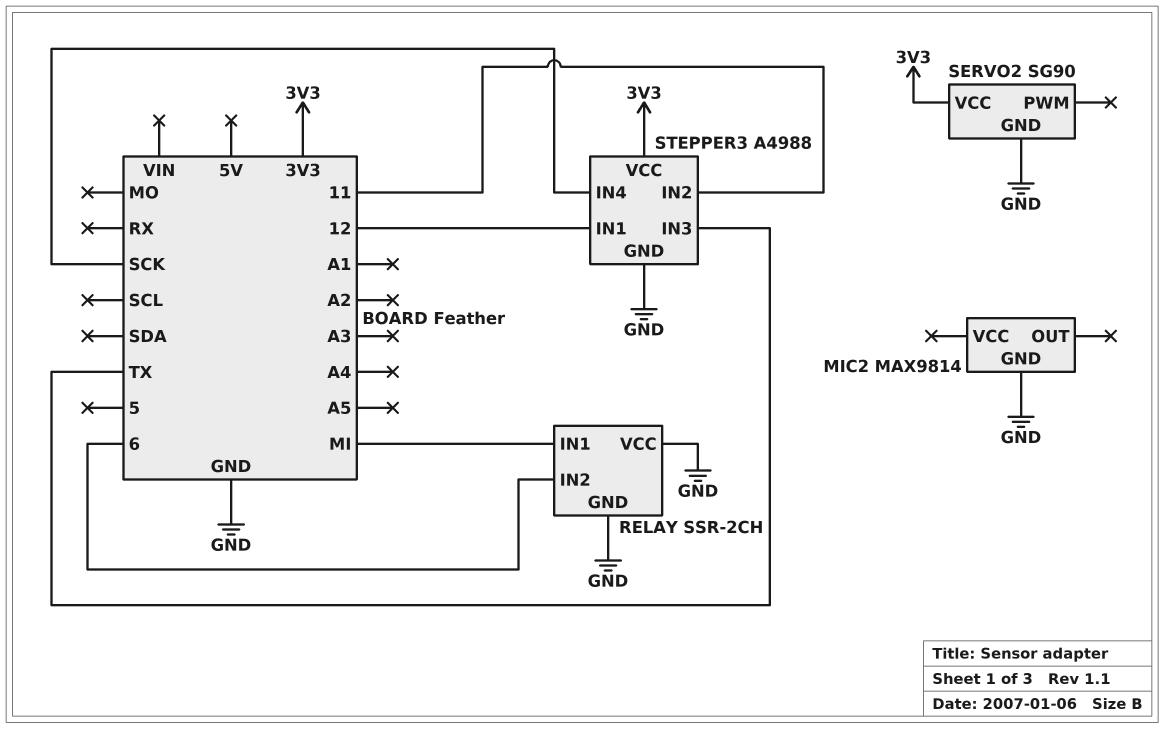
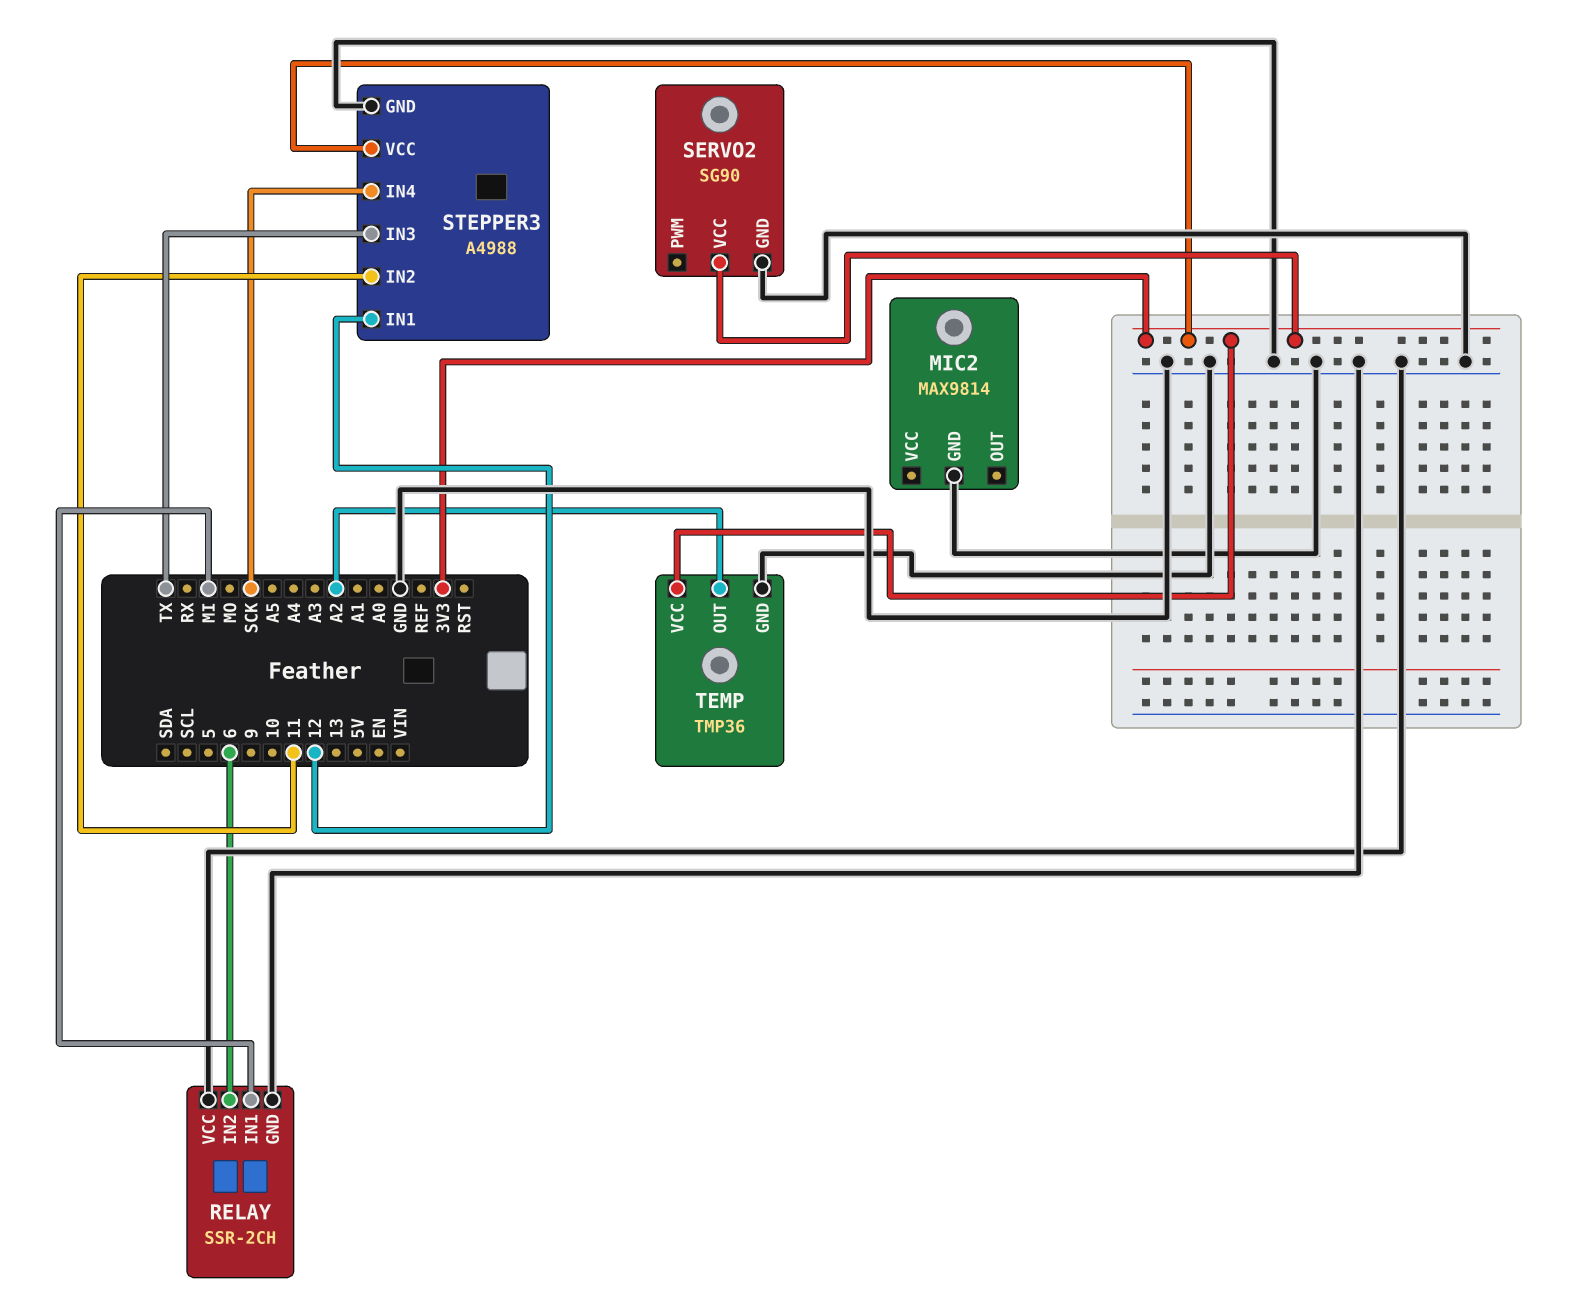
TEMP: none -> TMP36
TEMP pin GND: none -> GND
TEMP pin OUT: none -> A2
TEMP pin VCC: none -> 3V3

